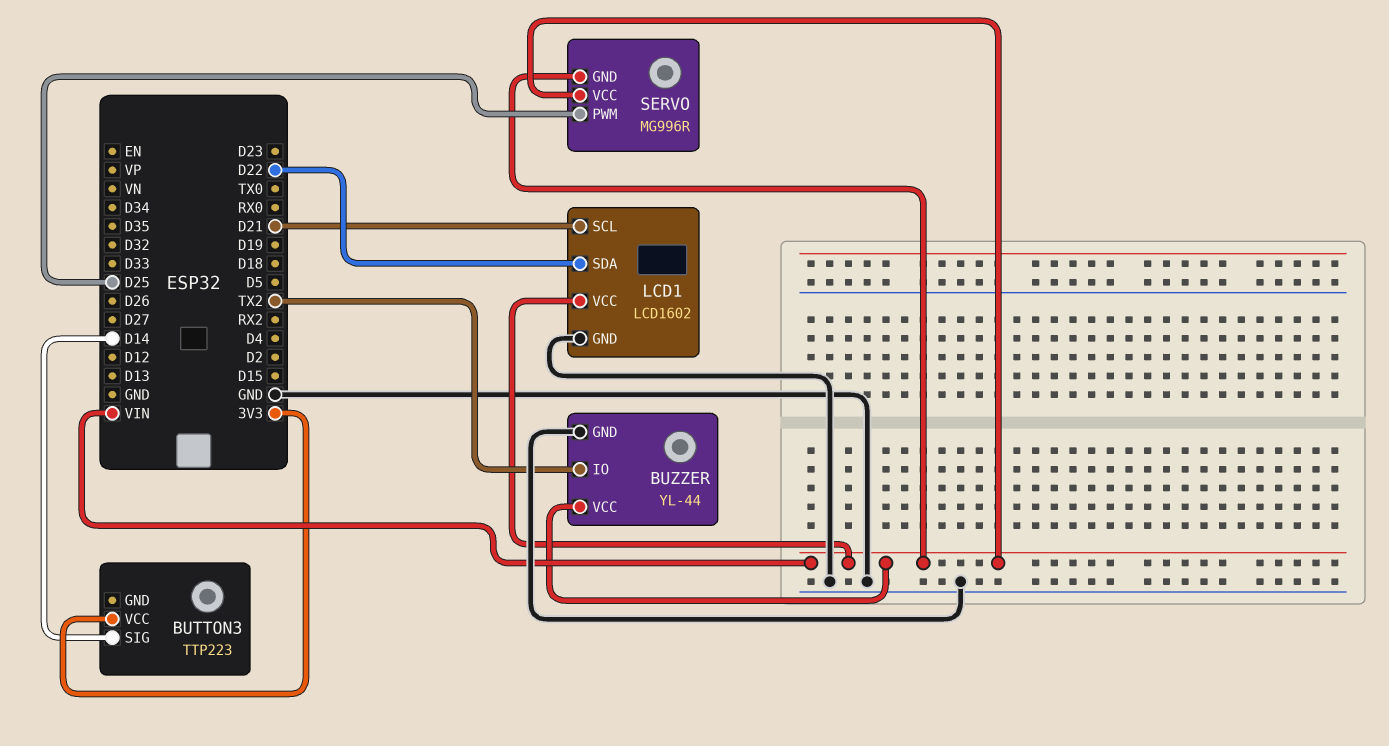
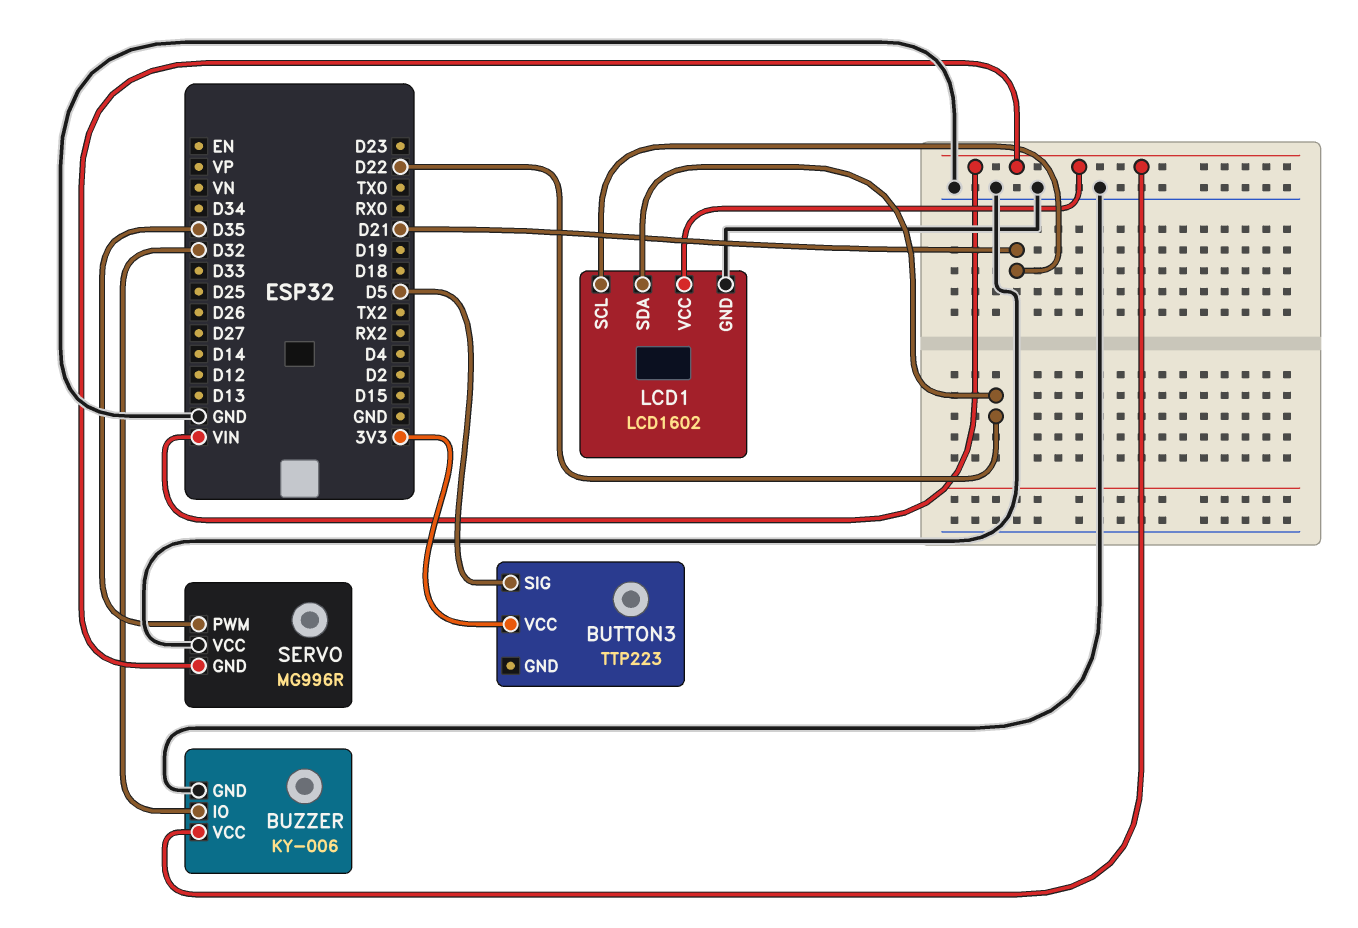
BUTTON3 pin SIG: D14 -> D5
BUZZER: YL-44 -> KY-006
BUZZER pin IO: TX2 -> D32
SERVO pin PWM: D25 -> D35
SERVO pin VCC: VIN -> GND

